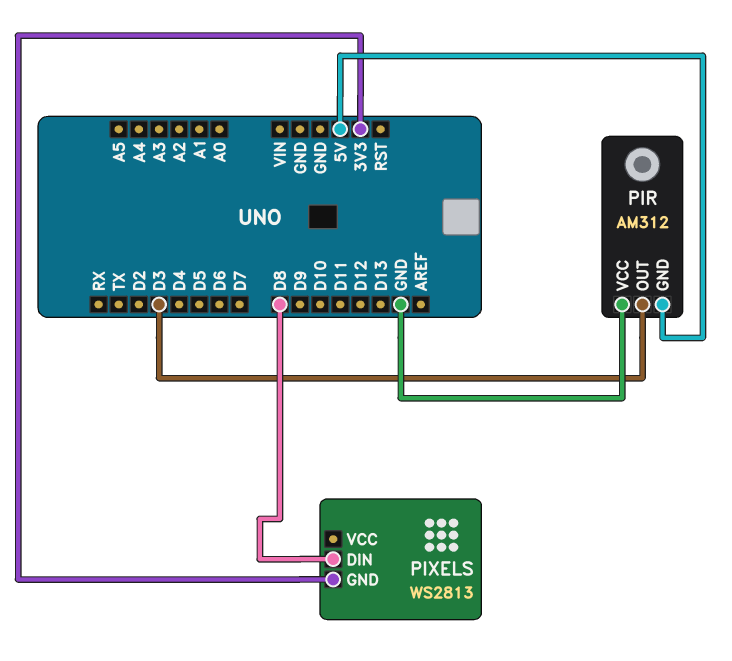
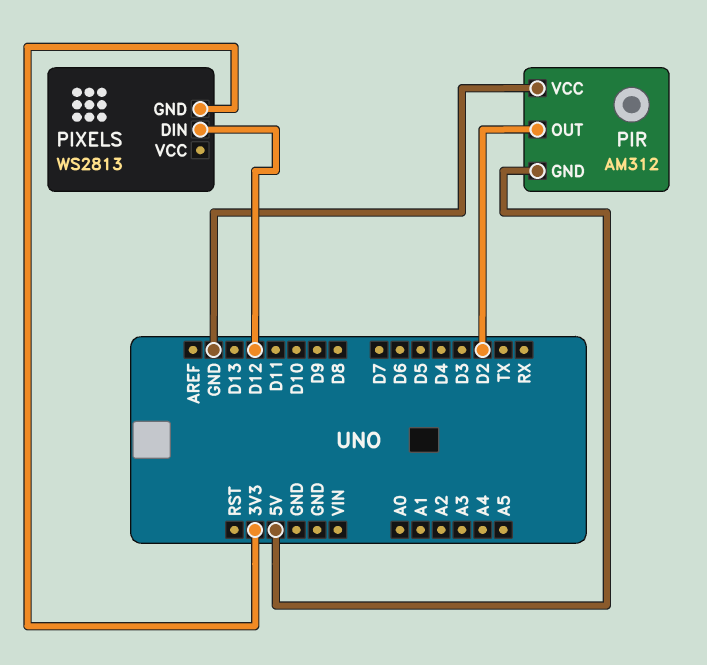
PIR pin OUT: D3 -> D2
PIXELS pin DIN: D8 -> D12

